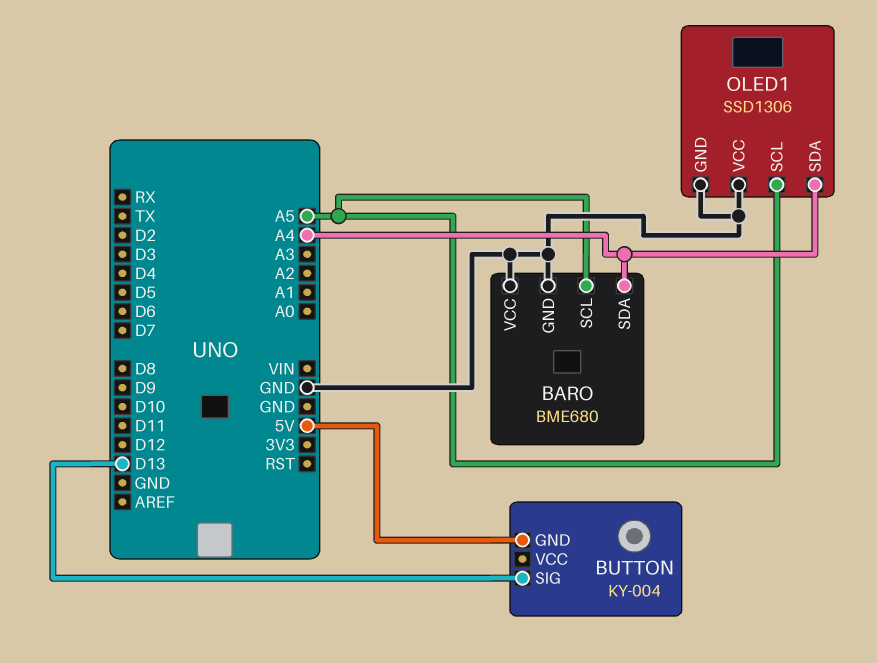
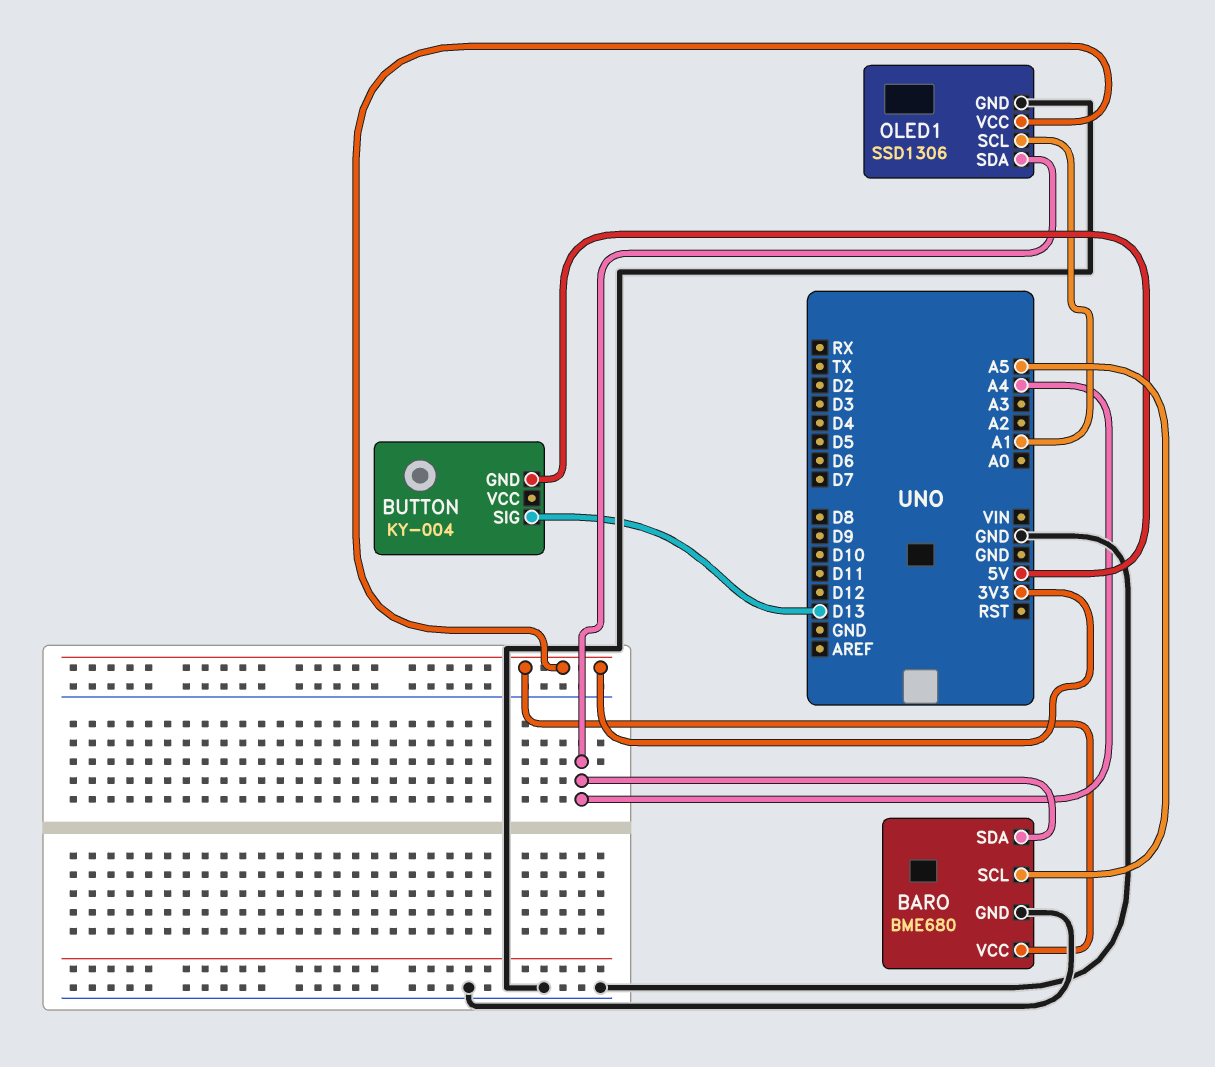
BARO pin VCC: GND -> 3V3
OLED1 pin SCL: A5 -> A1
OLED1 pin VCC: GND -> 3V3

